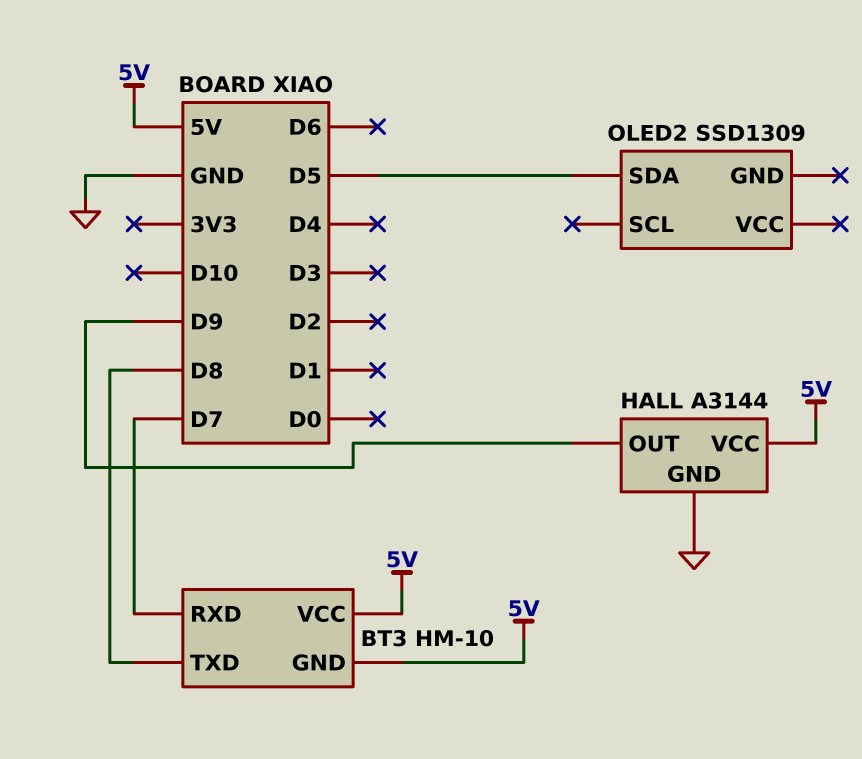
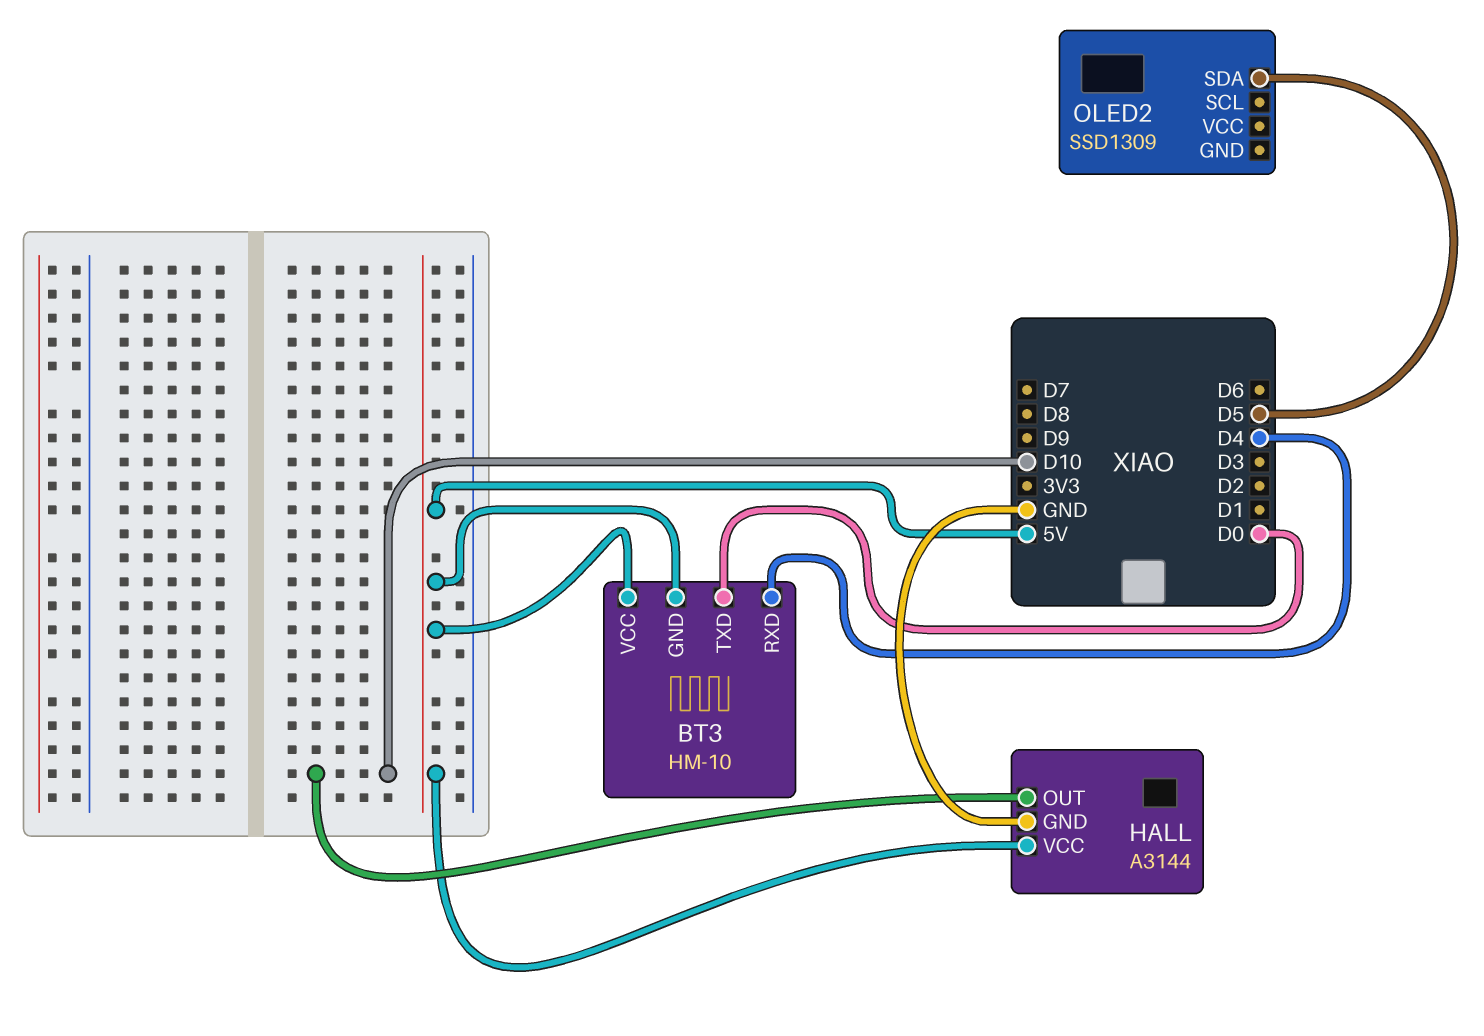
BT3 pin RXD: D7 -> D4
BT3 pin TXD: D8 -> D0
HALL pin OUT: D9 -> D10

